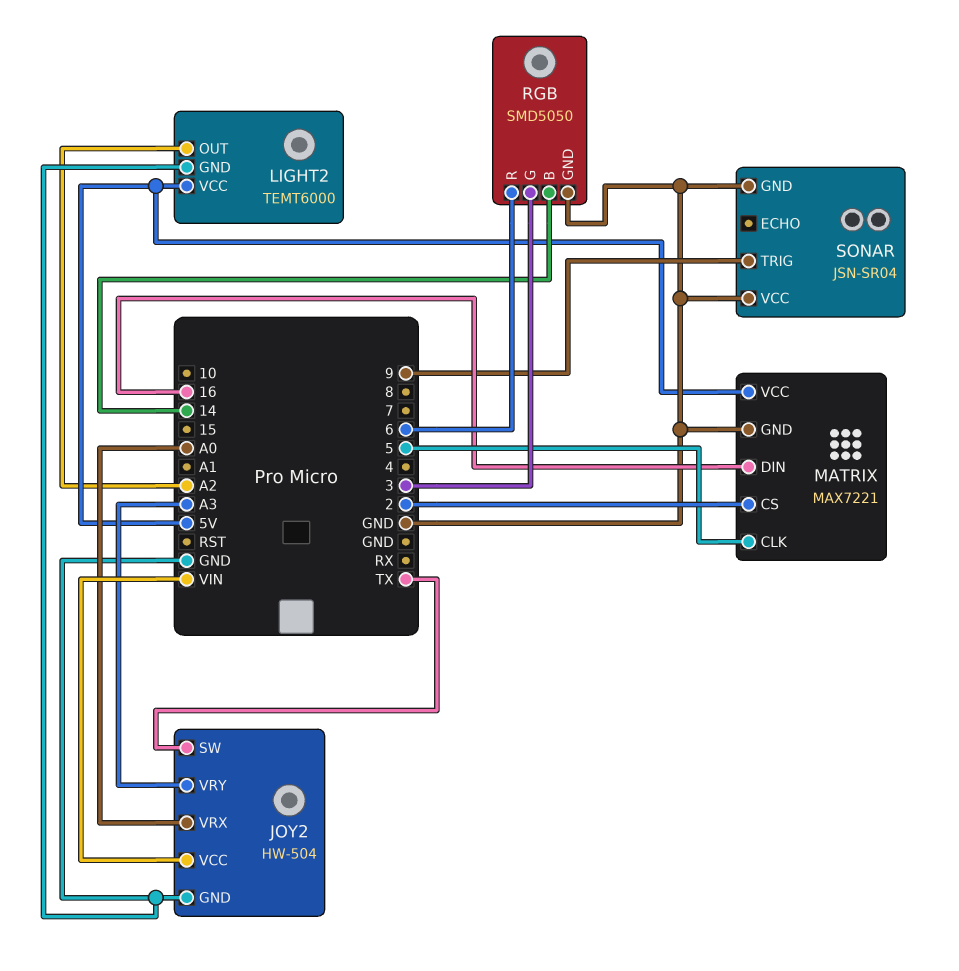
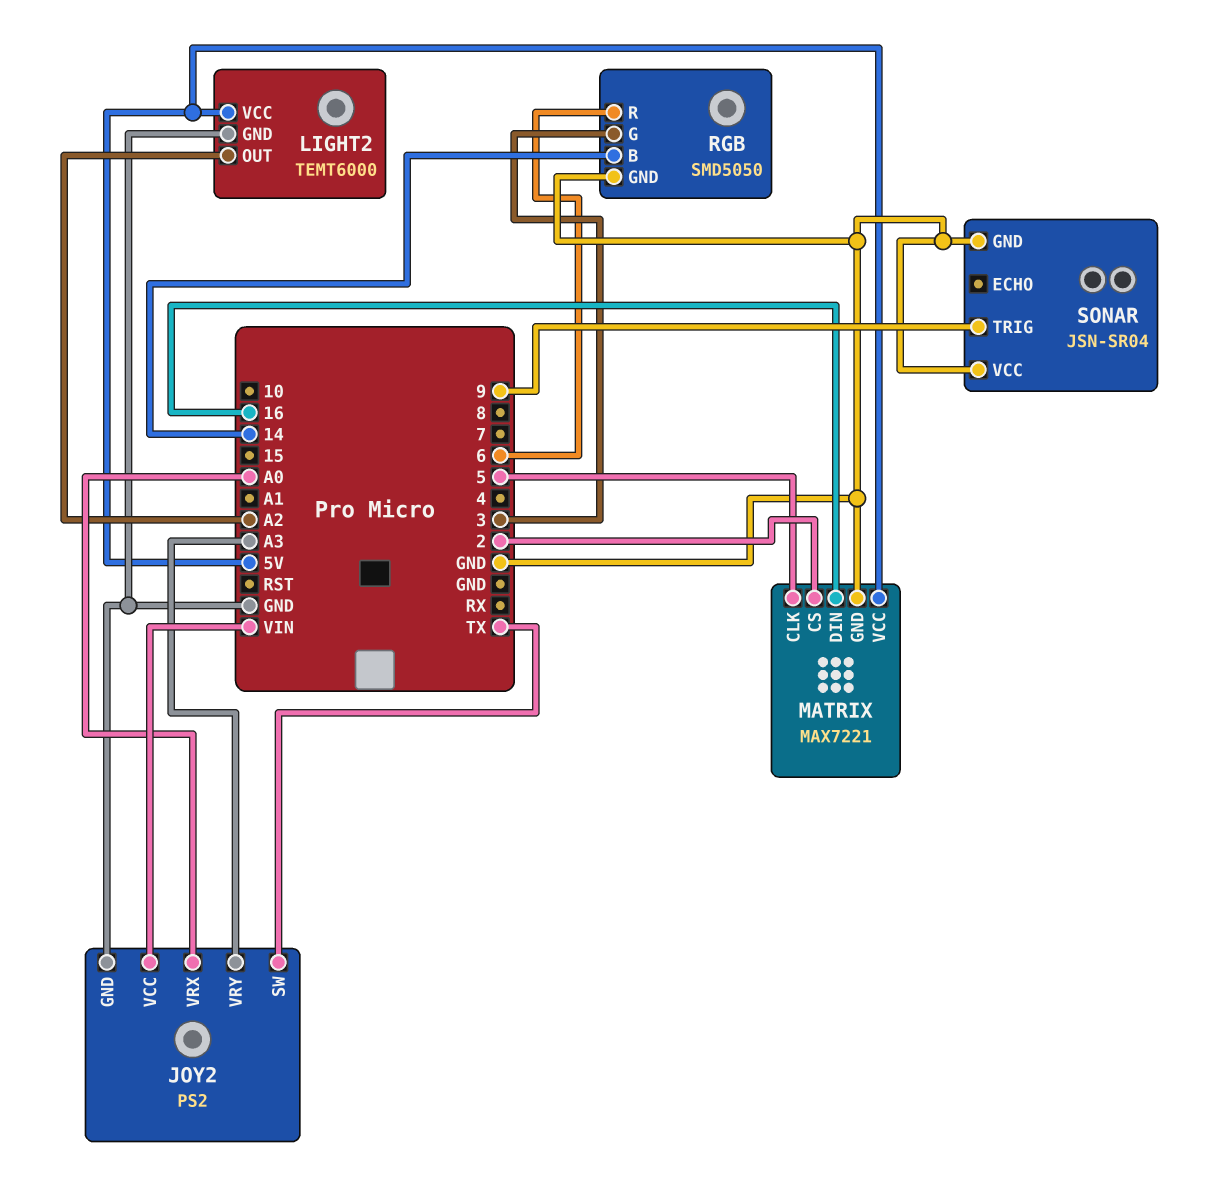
JOY2: HW-504 -> PS2

